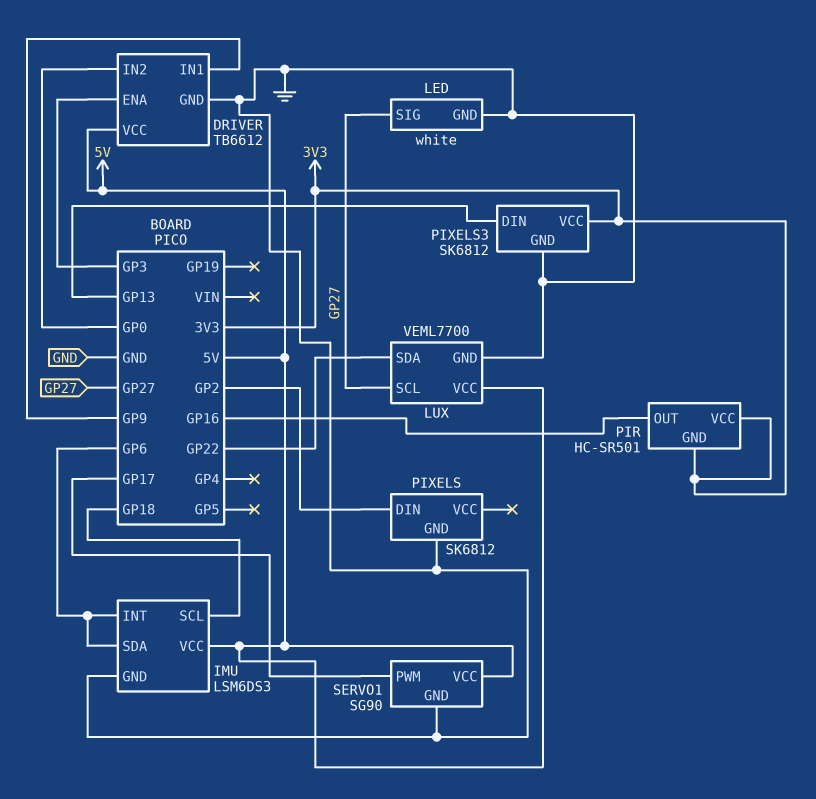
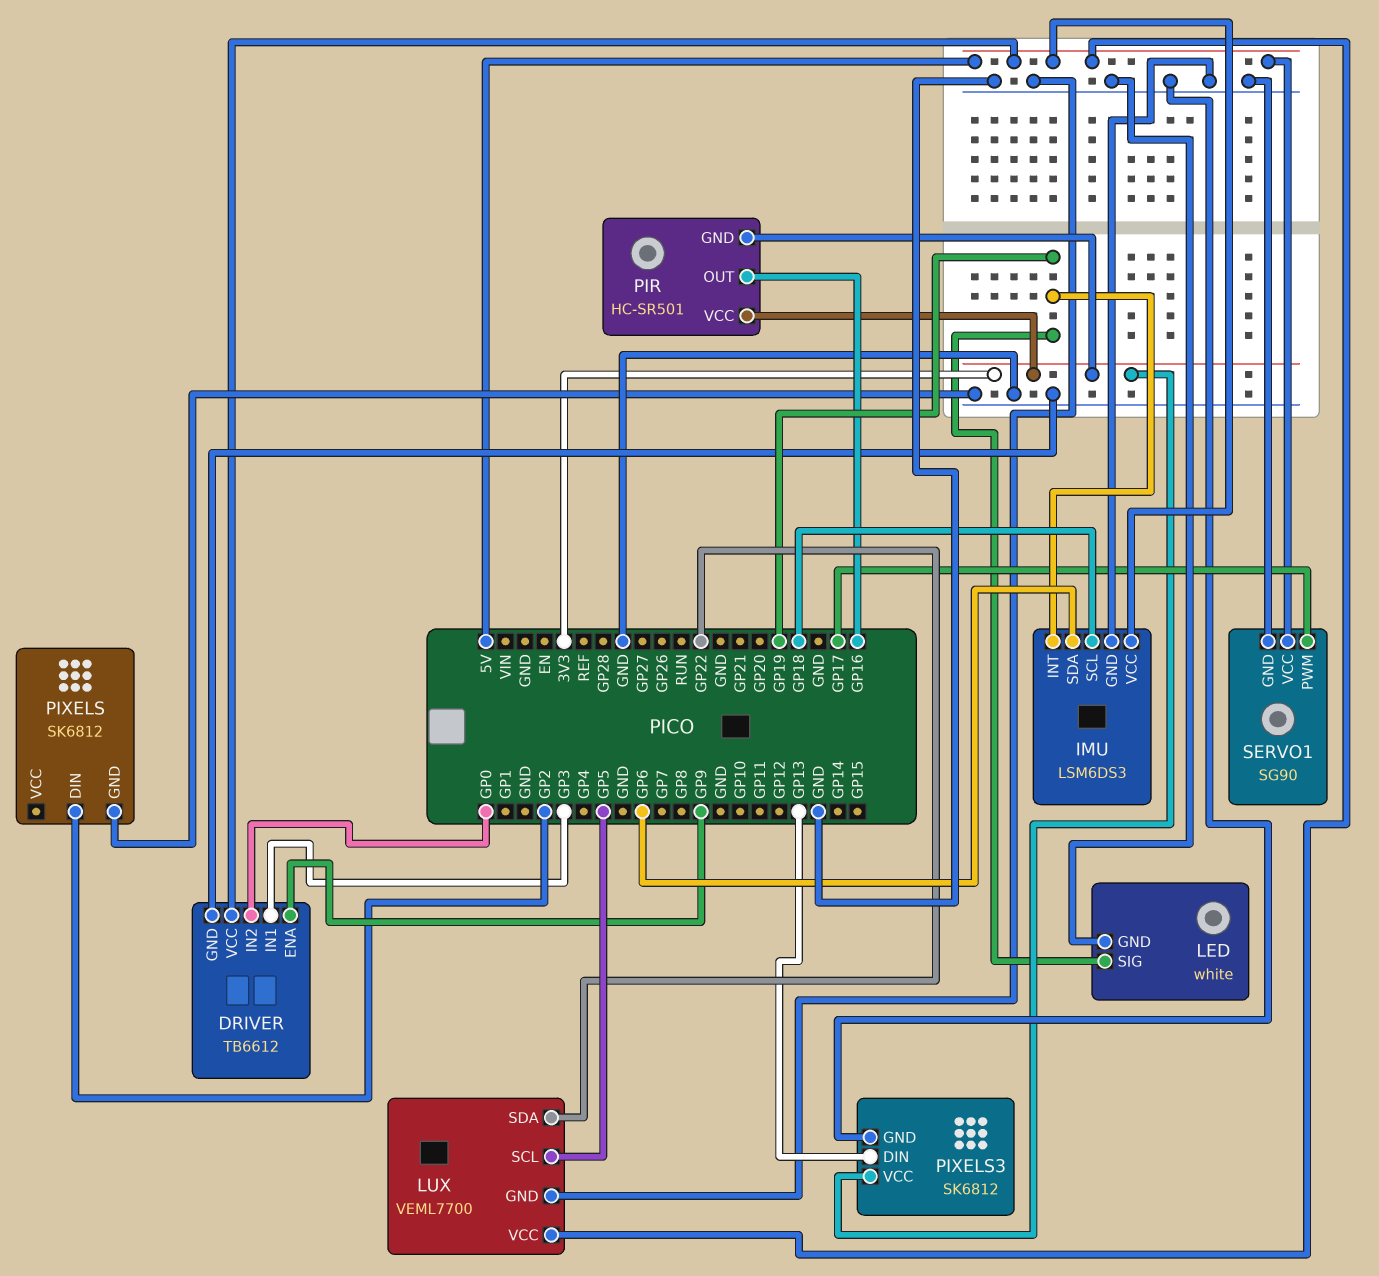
DRIVER pin ENA: GP3 -> GP9
DRIVER pin IN1: GP9 -> GP3
IMU pin INT: GP6 -> GP19
LED pin SIG: GP27 -> GP19
LUX pin SCL: GP27 -> GP5

